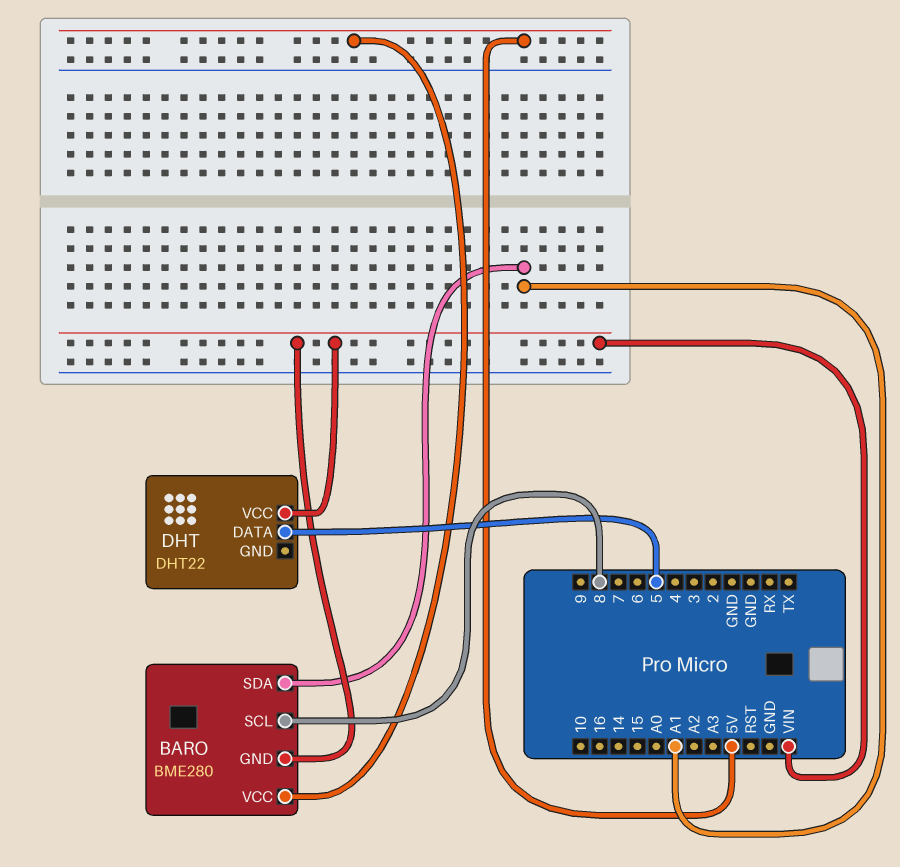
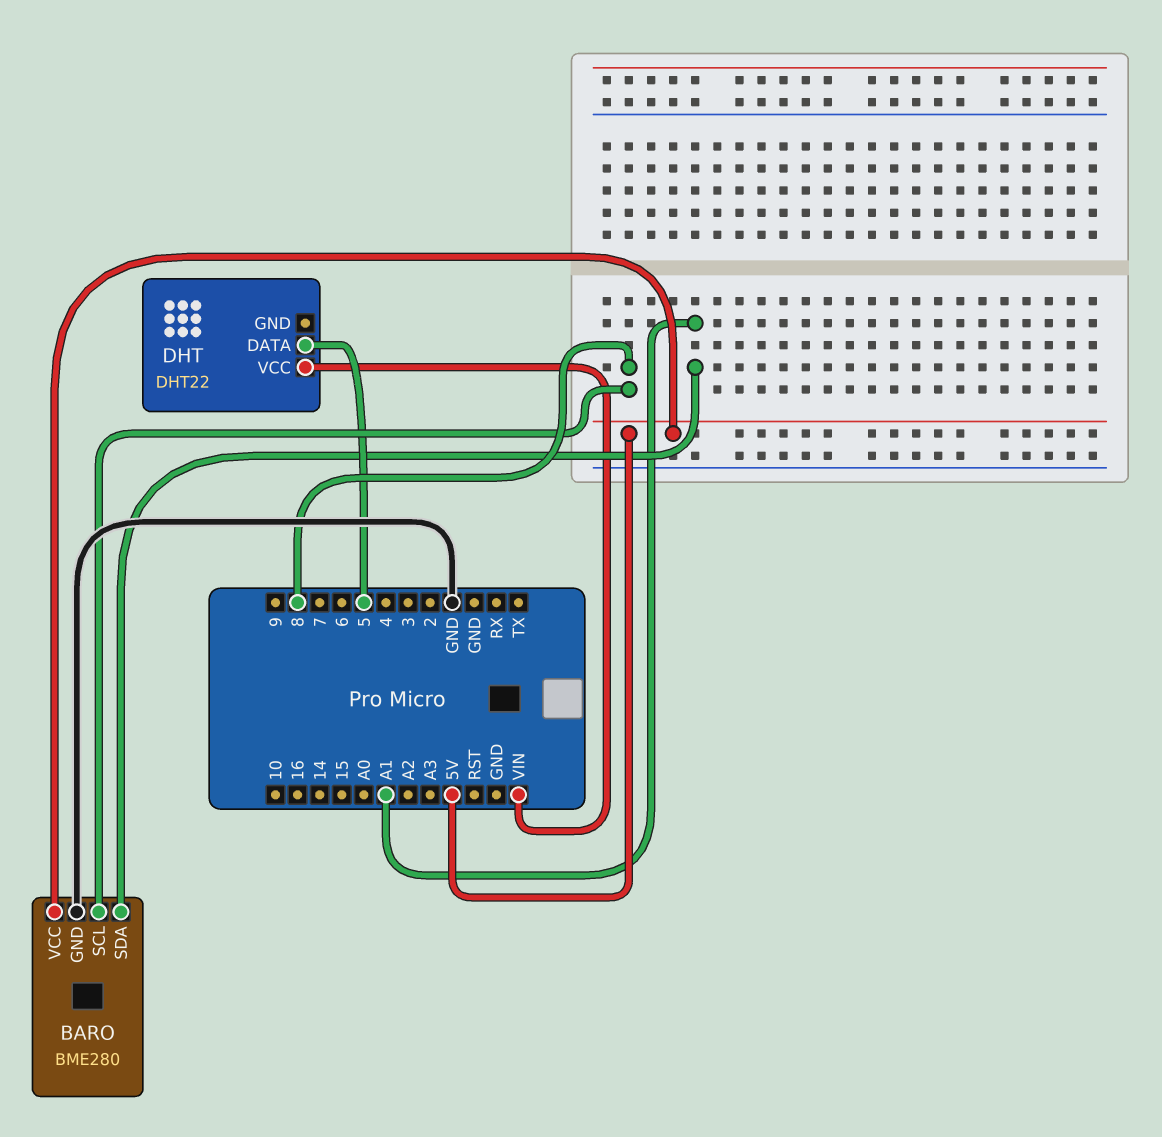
BARO pin GND: VIN -> GND

